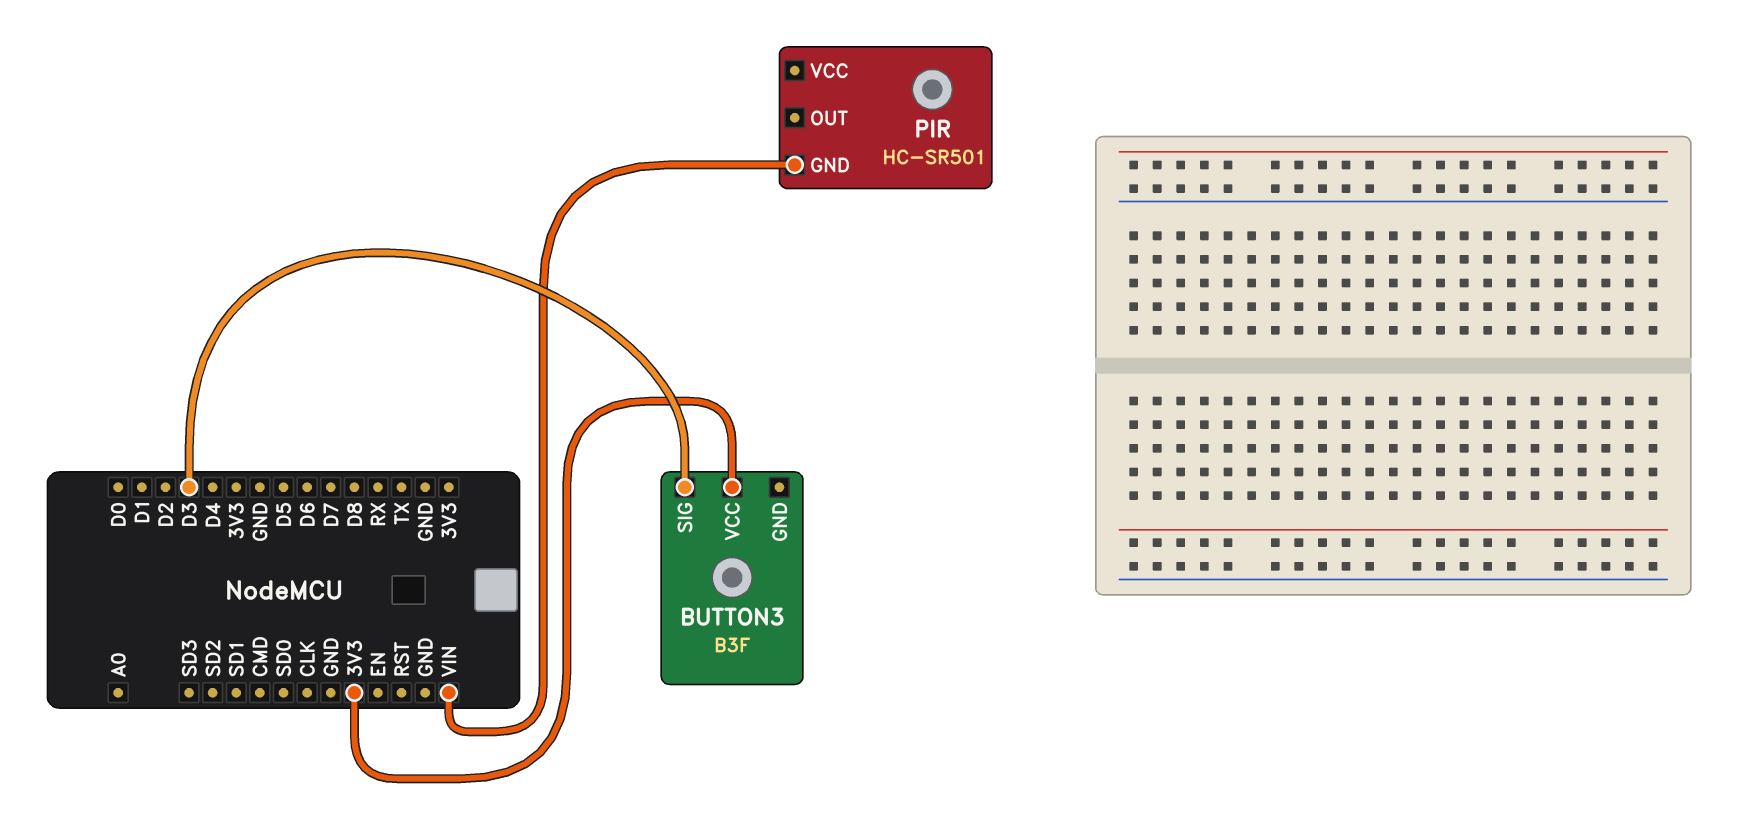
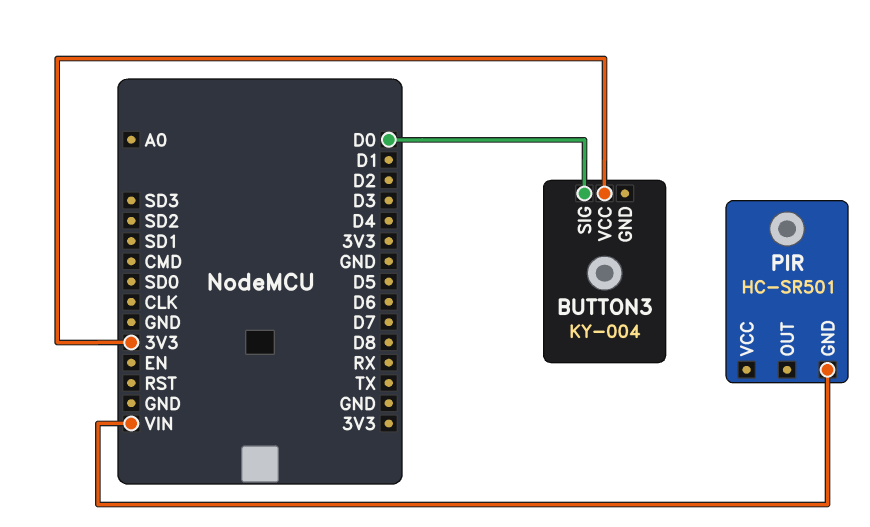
BUTTON3: B3F -> KY-004
BUTTON3 pin SIG: D3 -> D0

